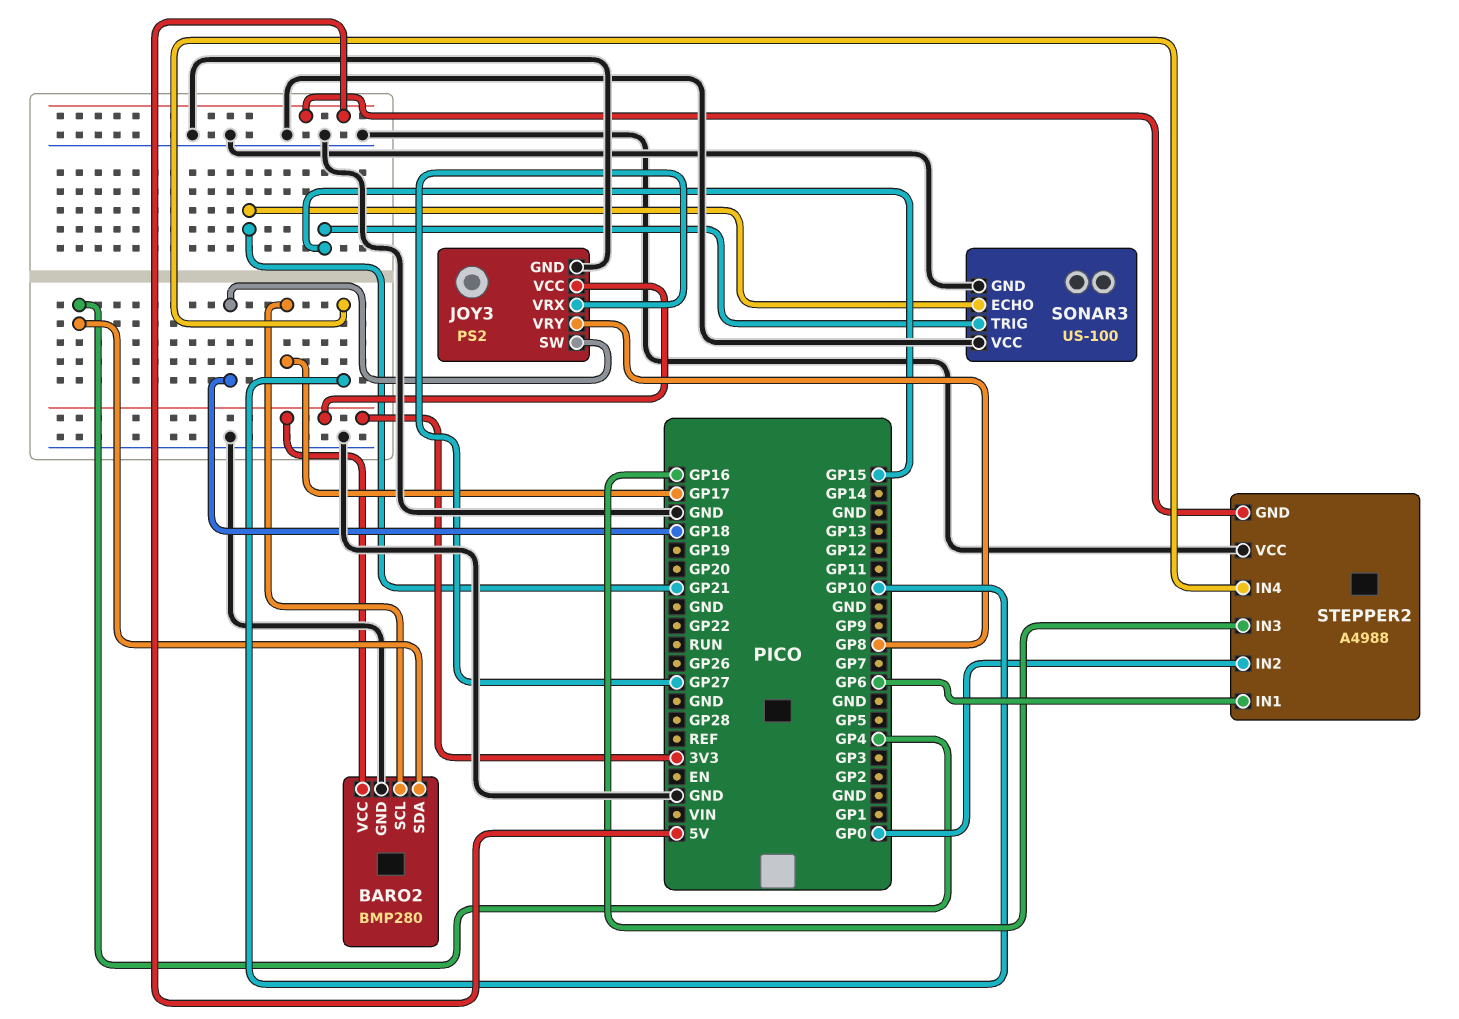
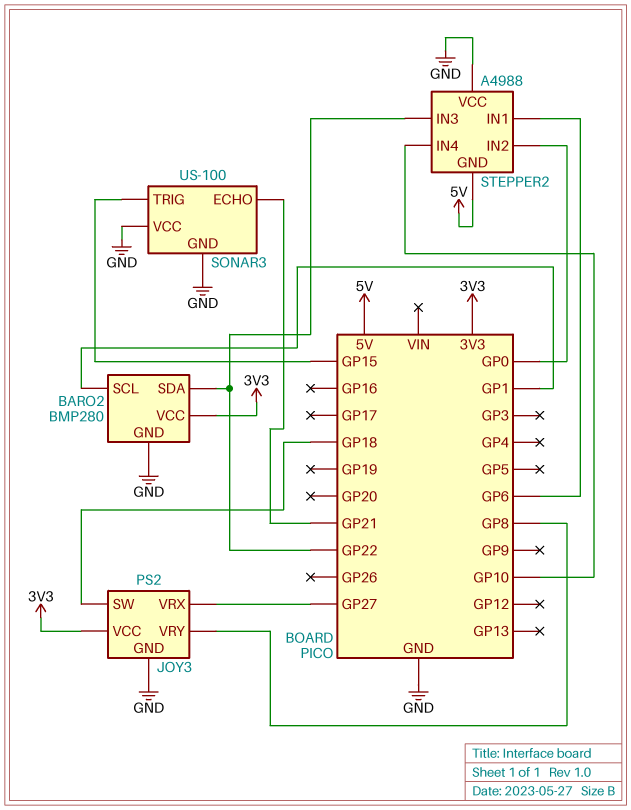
BARO2 pin SCL: GP17 -> GP1
BARO2 pin SDA: GP4 -> GP22
STEPPER2 pin IN3: GP16 -> GP22

